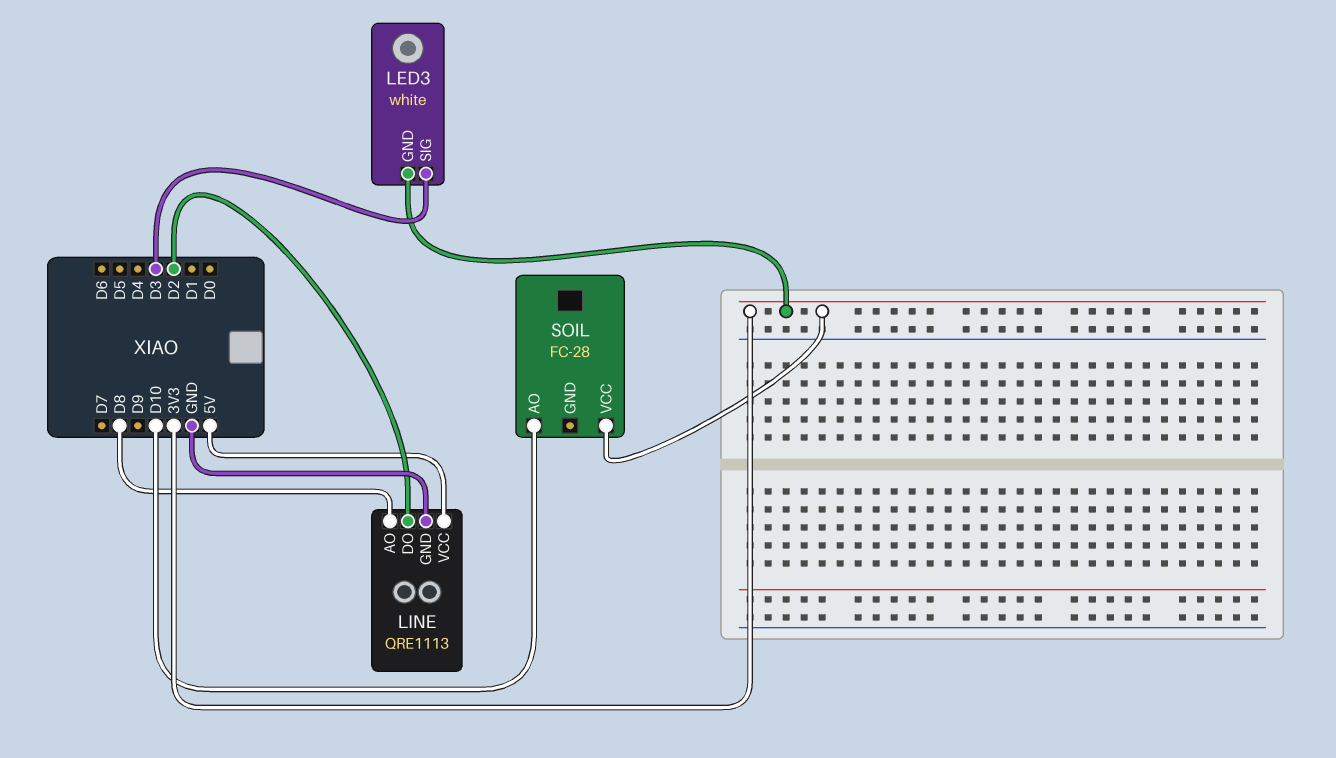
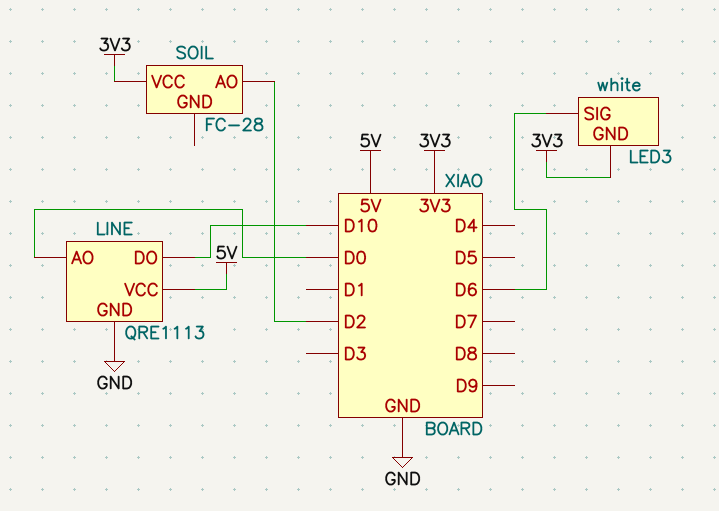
LED3 pin SIG: D3 -> D6
LINE pin AO: D8 -> D0
LINE pin DO: D2 -> D10
SOIL pin AO: D10 -> D2

